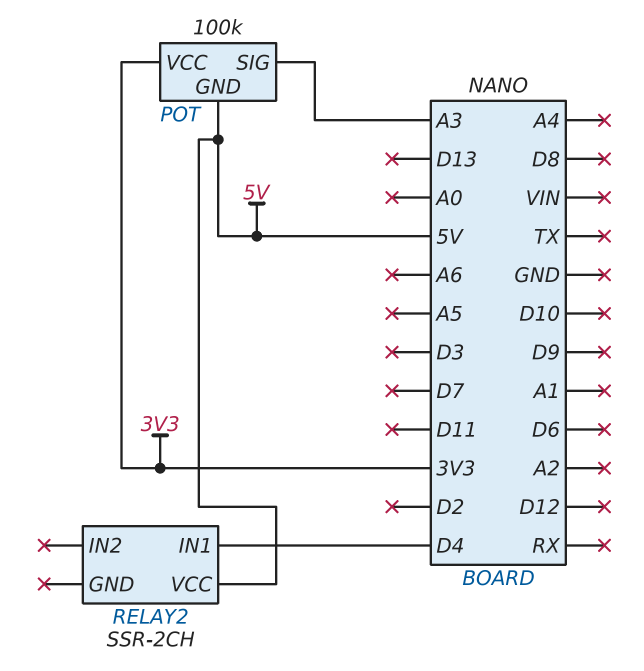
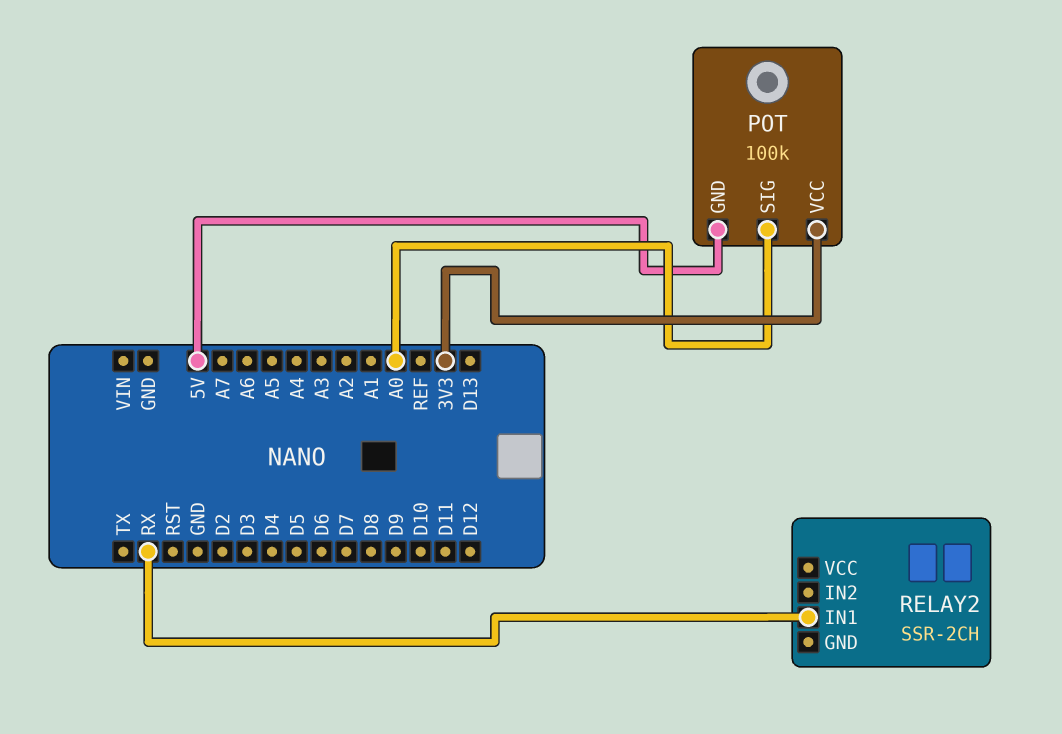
POT pin SIG: A3 -> A0
RELAY2 pin IN1: D4 -> RX
RELAY2 pin VCC: 5V -> none

